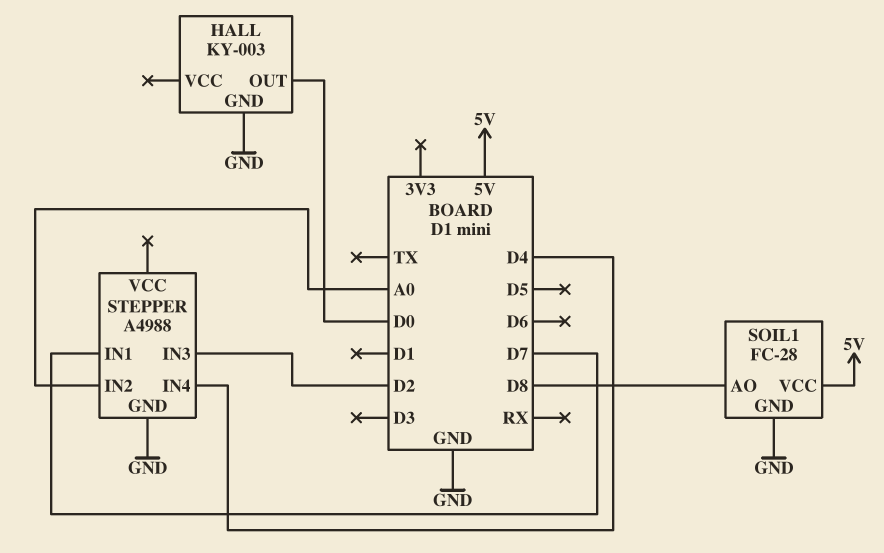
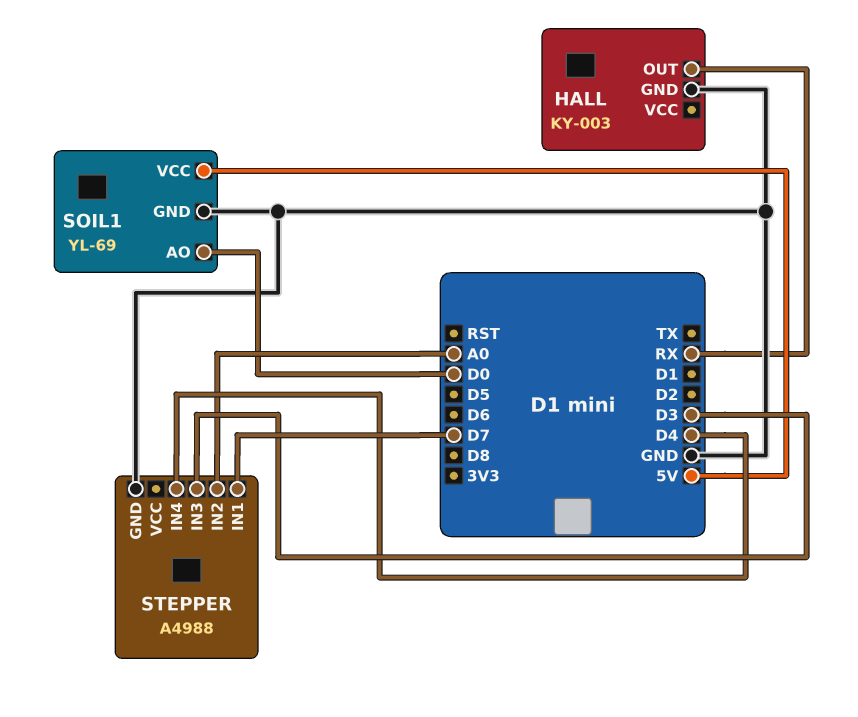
HALL pin OUT: D0 -> RX
SOIL1: FC-28 -> YL-69
SOIL1 pin AO: D8 -> D0
STEPPER pin IN3: D2 -> D3

